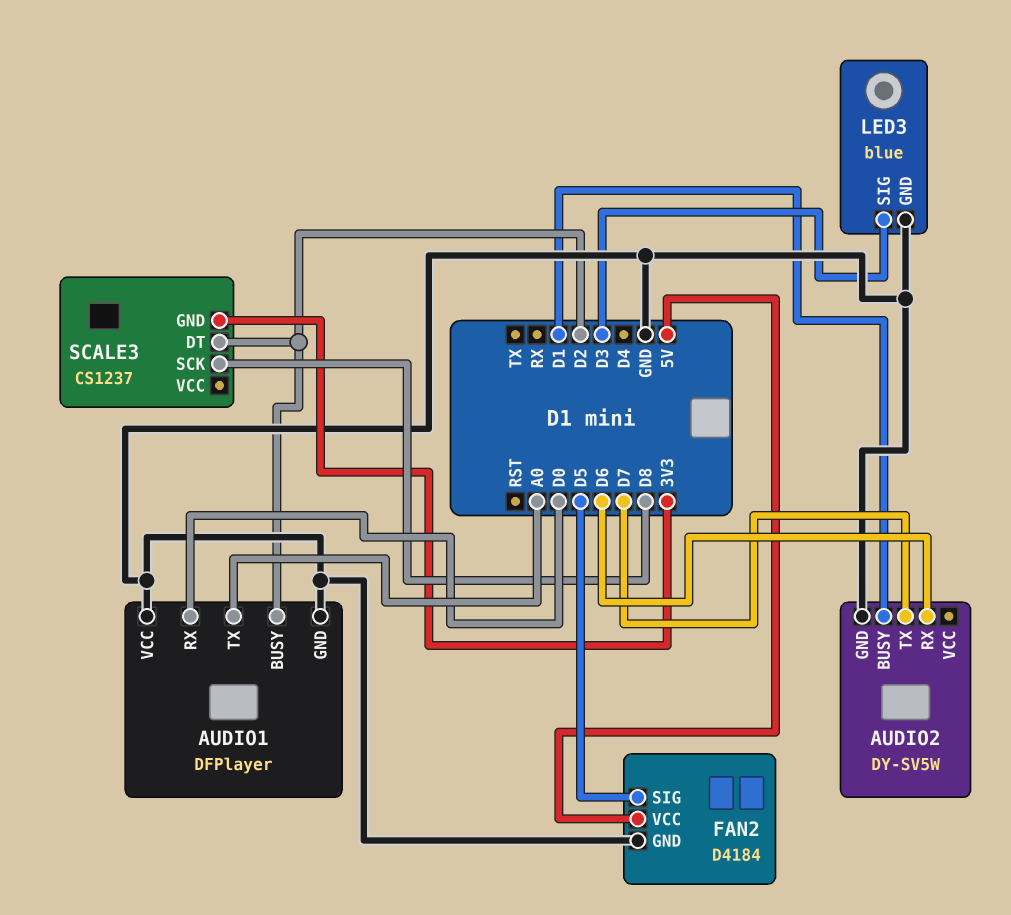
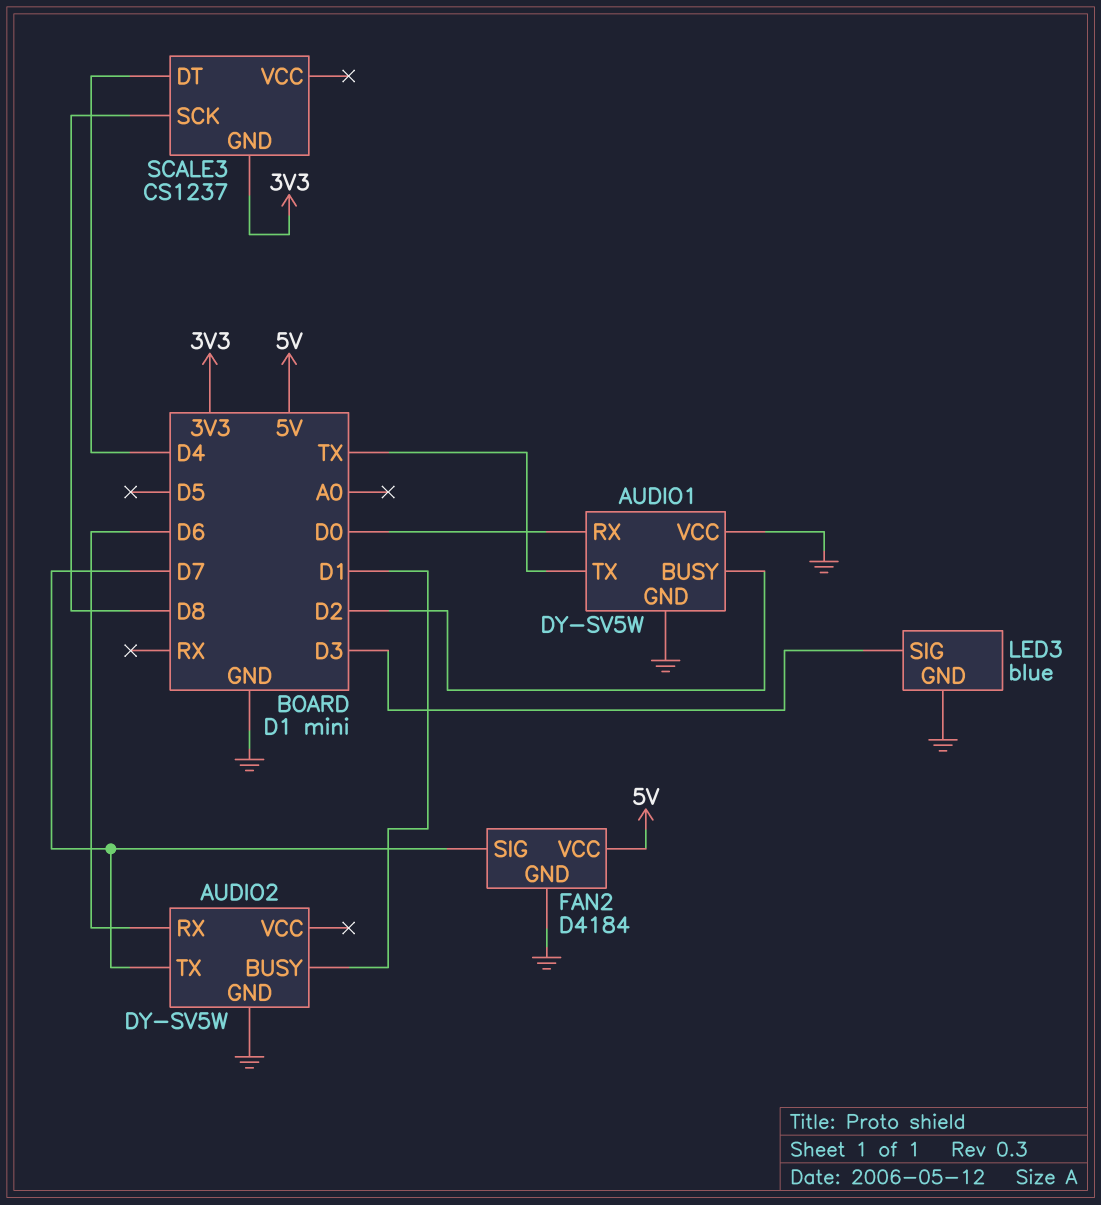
AUDIO1: DFPlayer -> DY-SV5W
AUDIO1 pin TX: A0 -> TX
FAN2 pin SIG: D5 -> D7
SCALE3 pin DT: D2 -> D4

